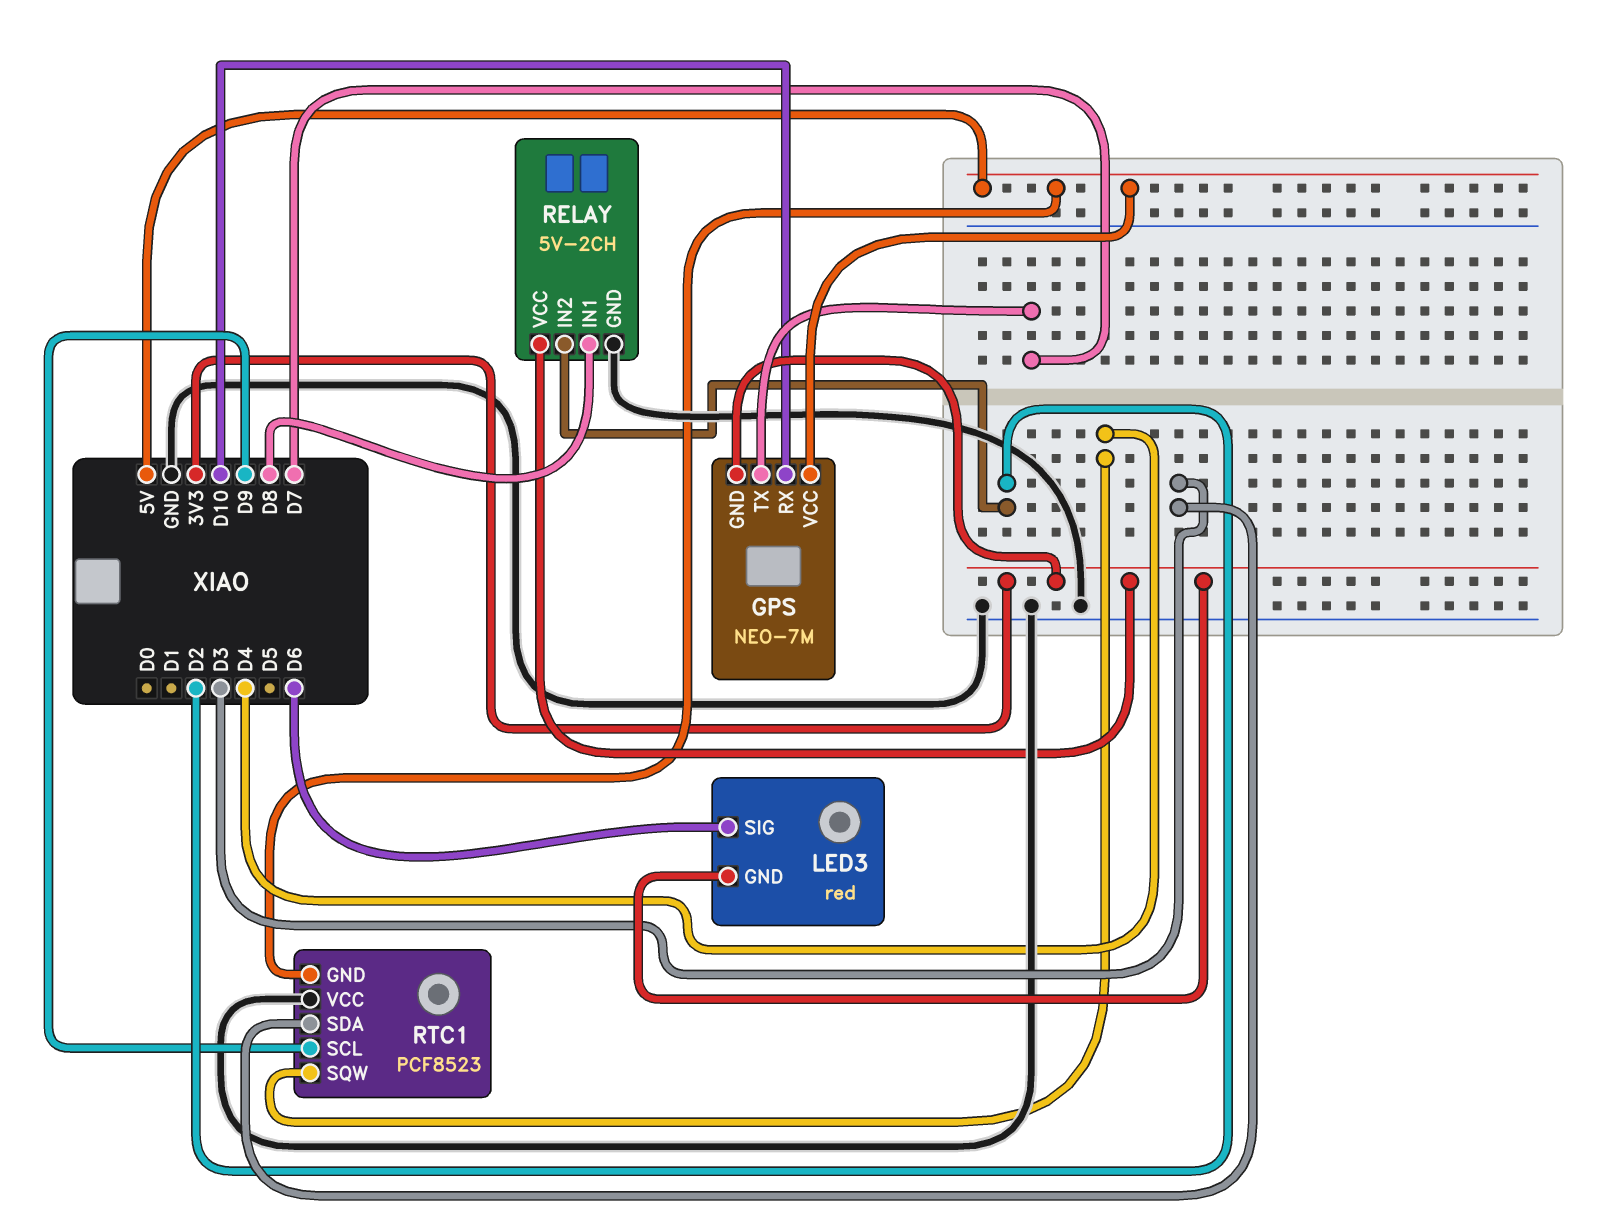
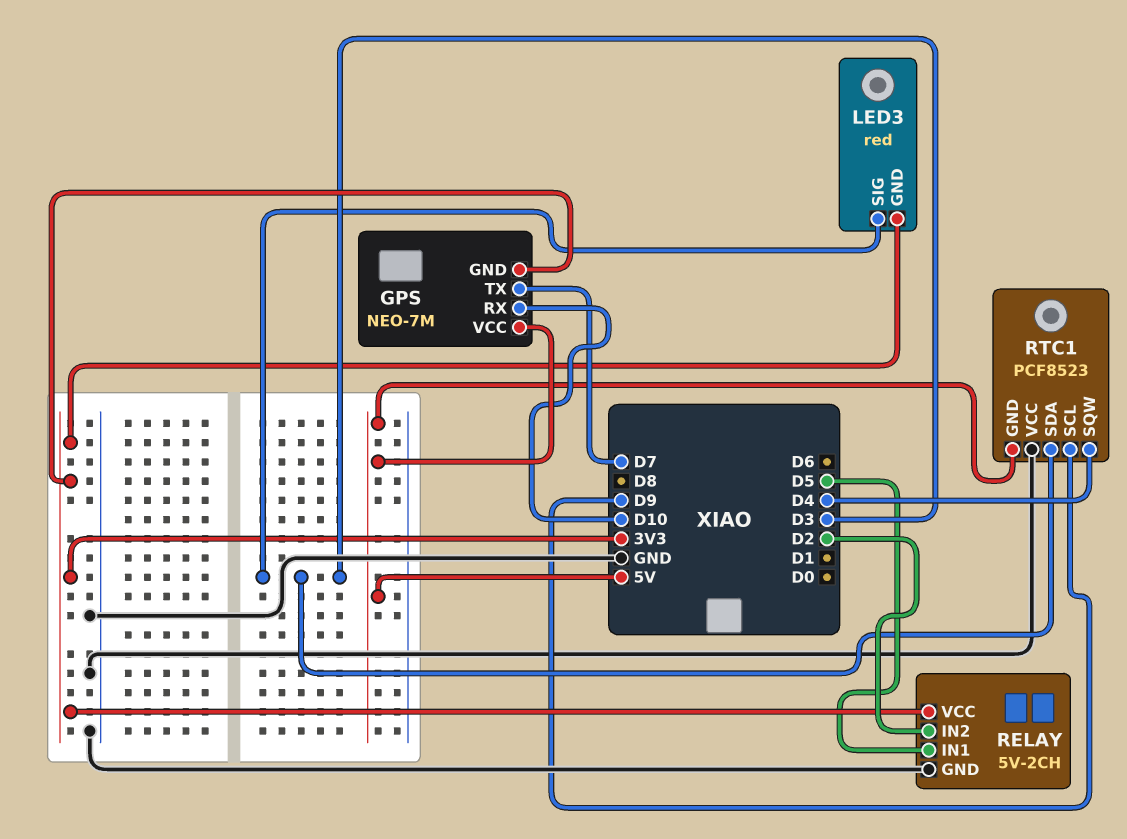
LED3 pin SIG: D6 -> D3
RELAY pin IN1: D8 -> D5

